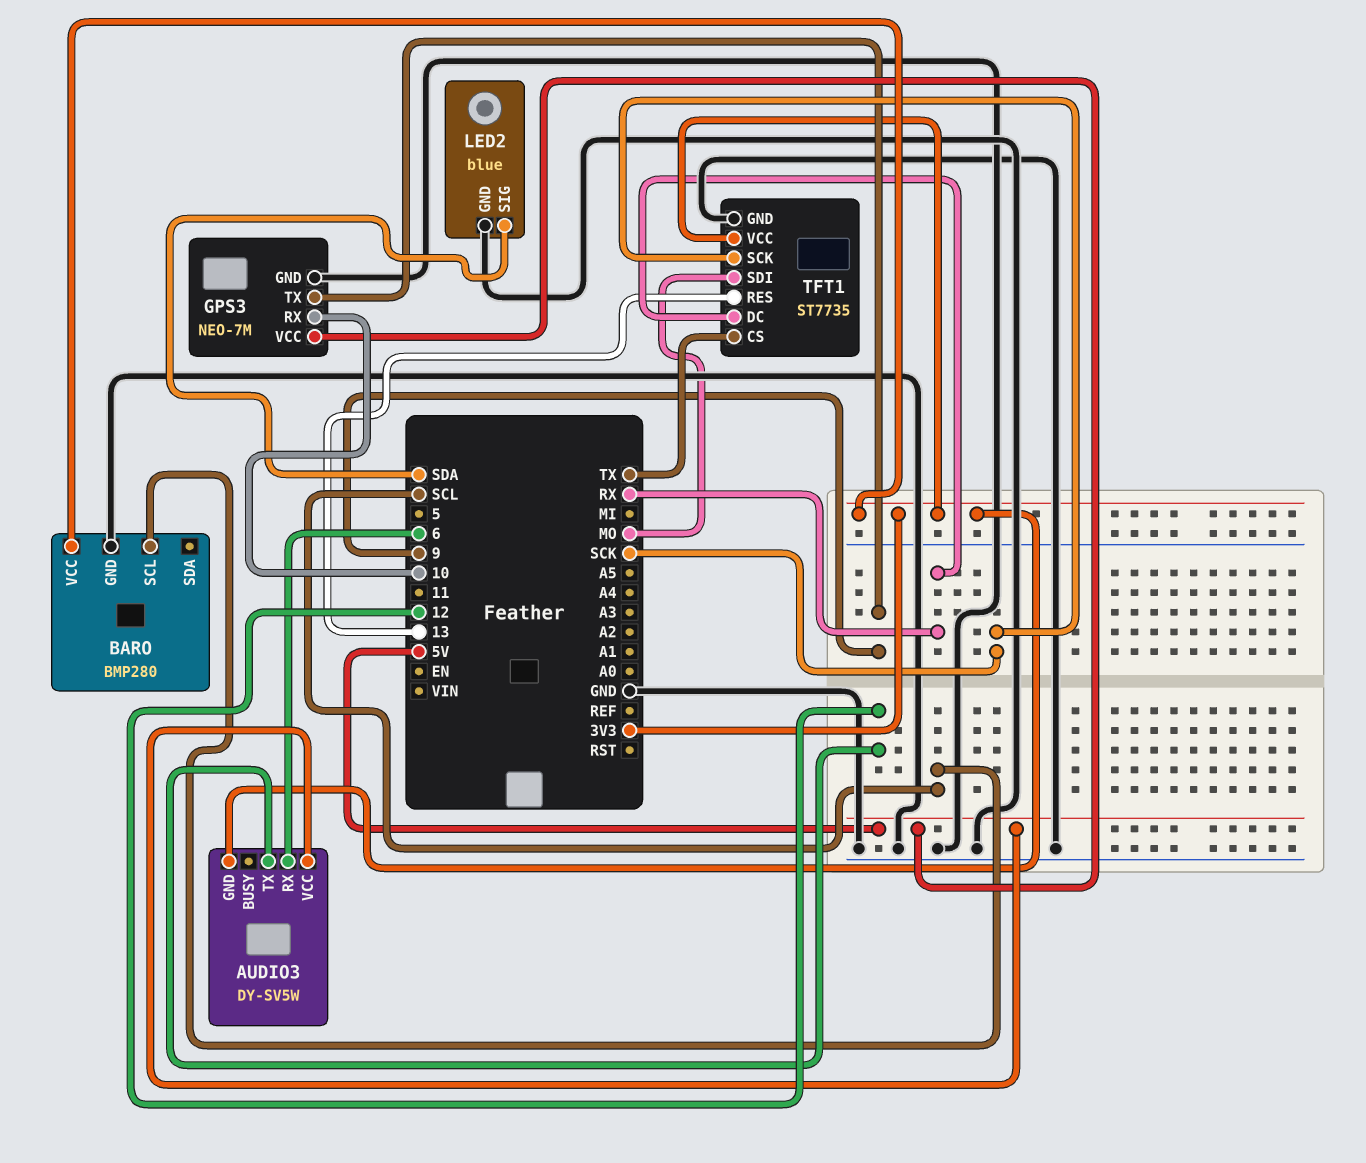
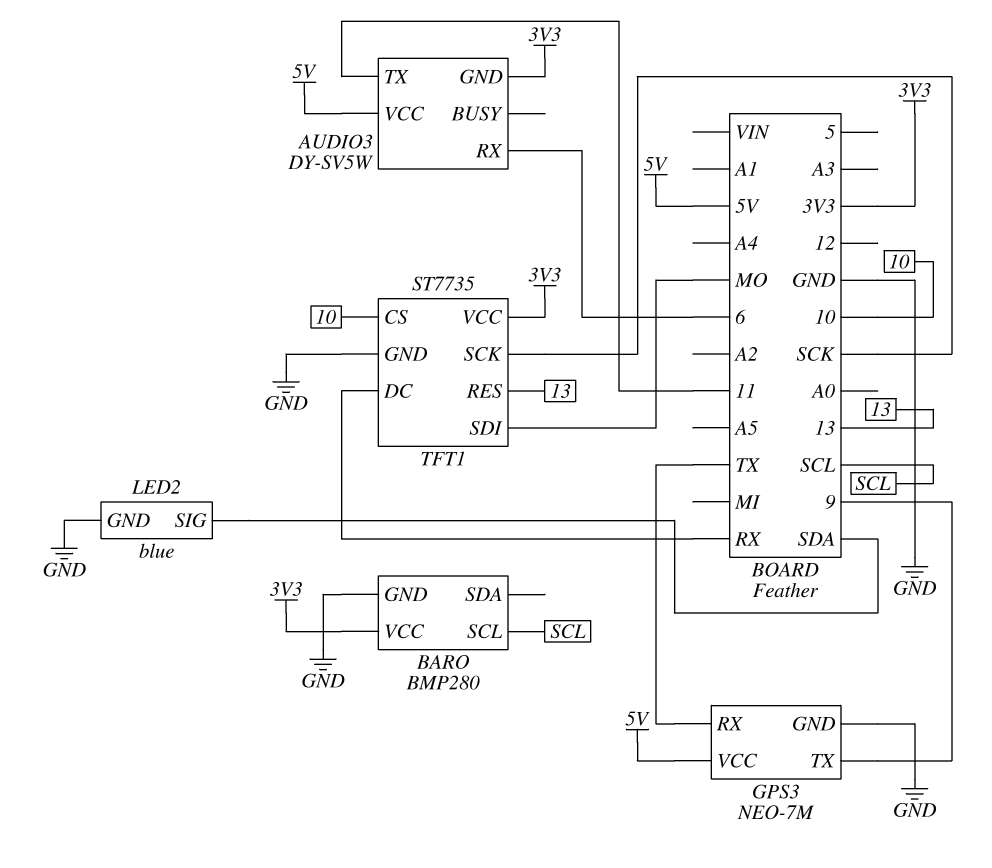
AUDIO3 pin TX: 12 -> 11
GPS3 pin RX: 10 -> TX
TFT1 pin CS: TX -> 10

